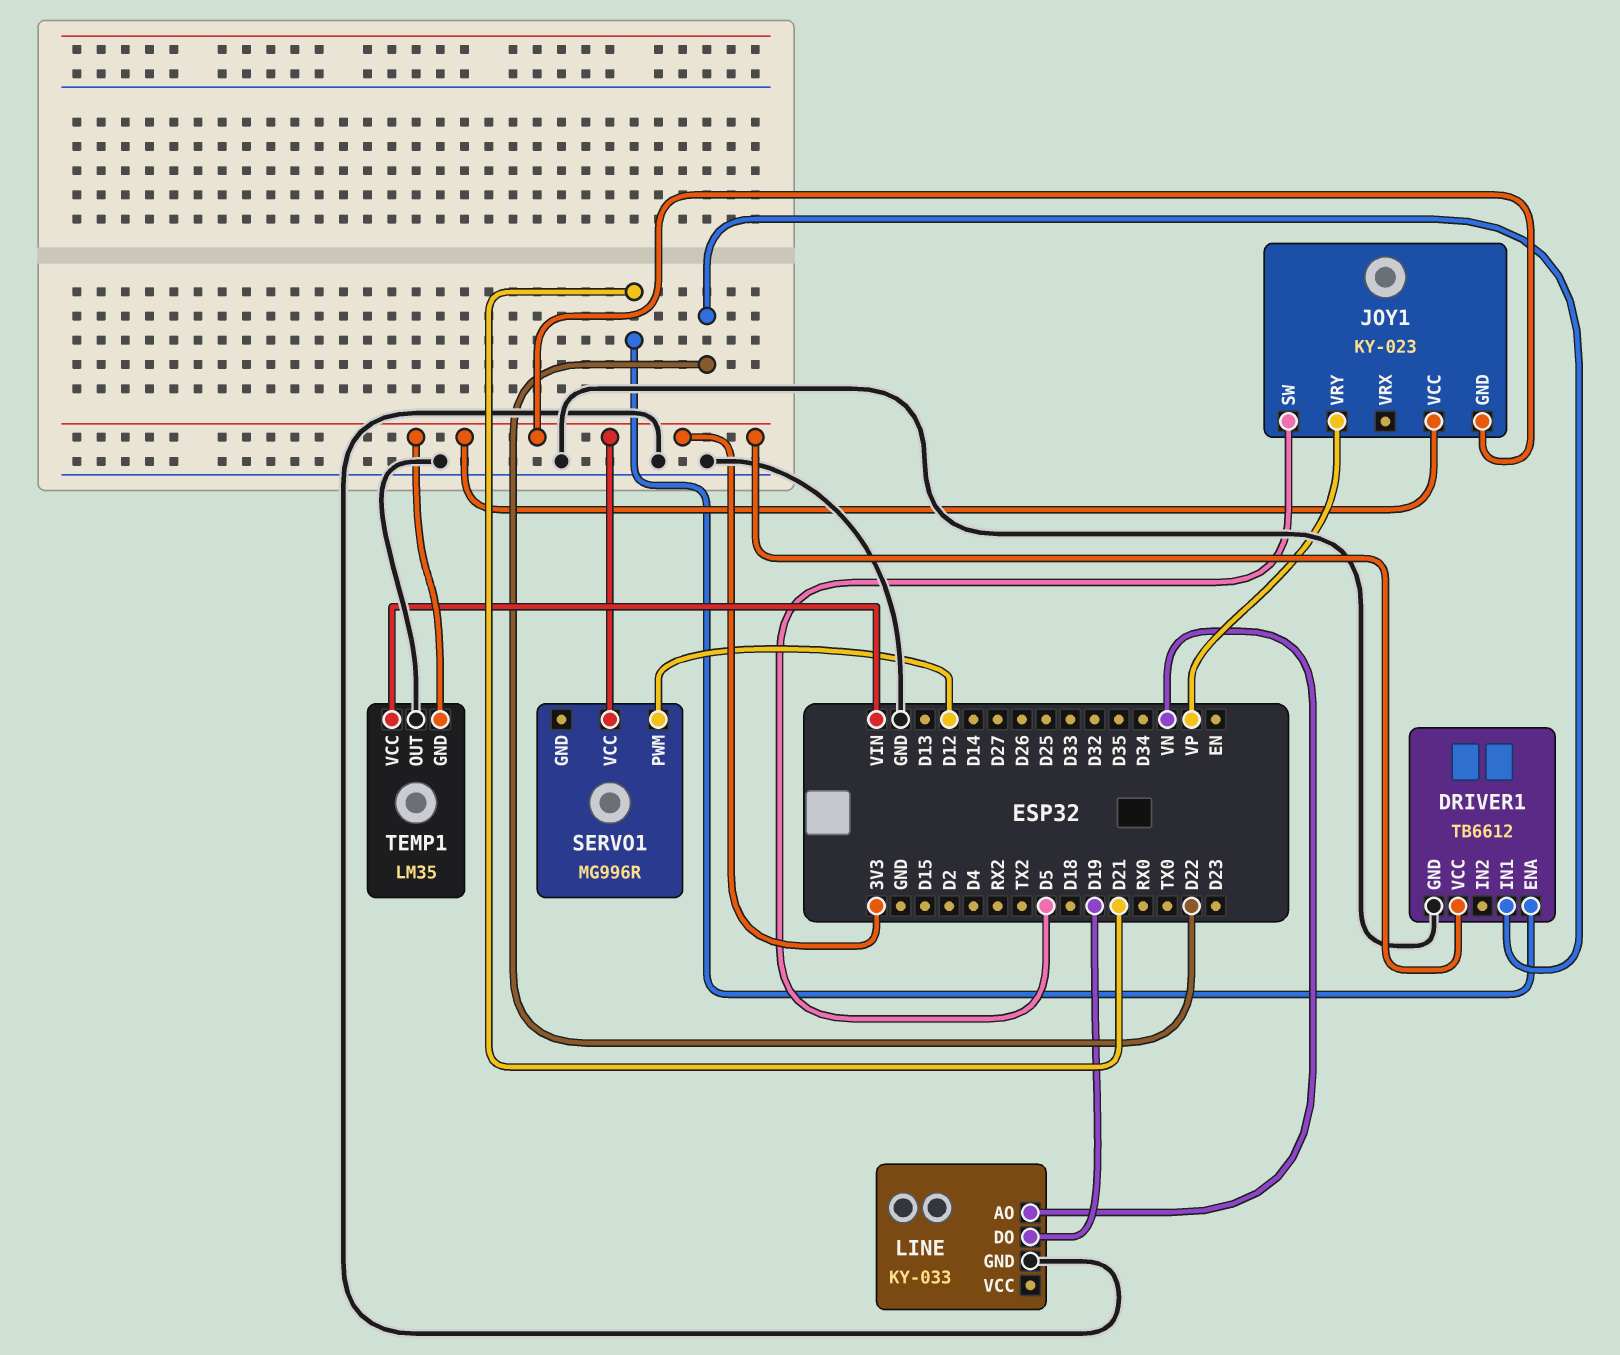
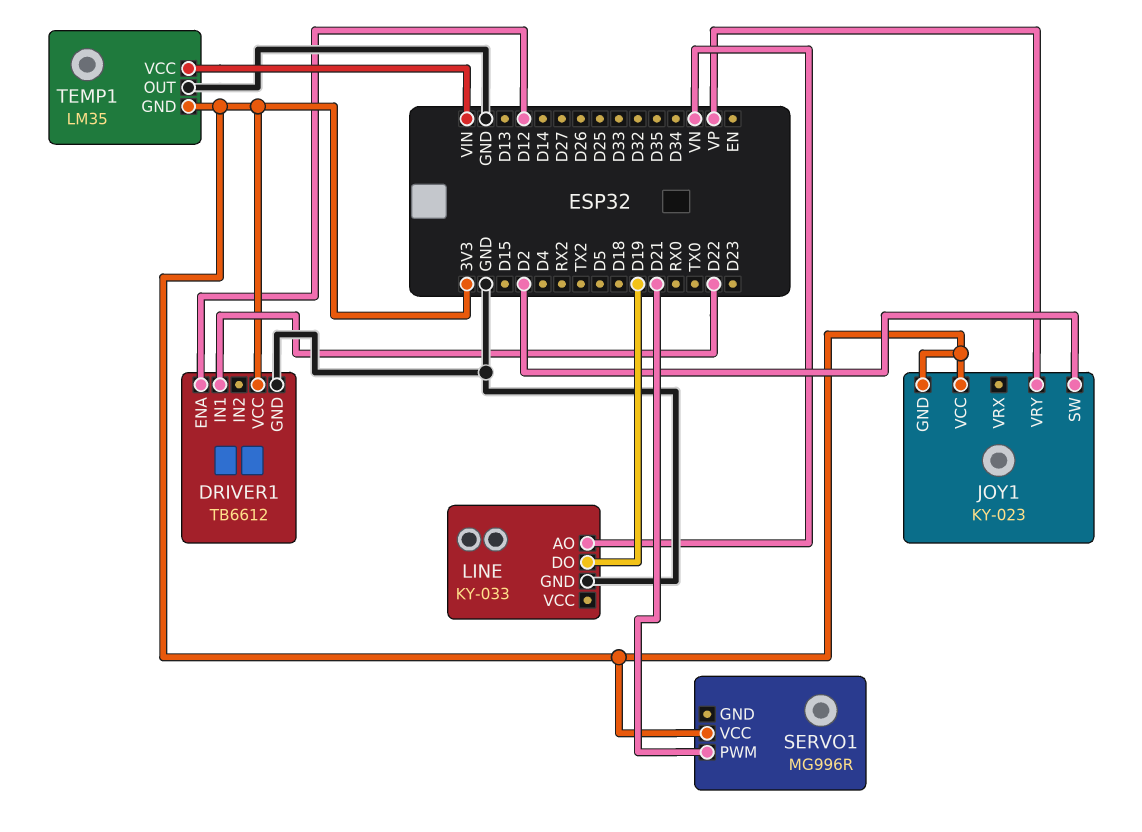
DRIVER1 pin ENA: D21 -> D12
JOY1 pin SW: D5 -> D2
SERVO1 pin PWM: D12 -> D21

